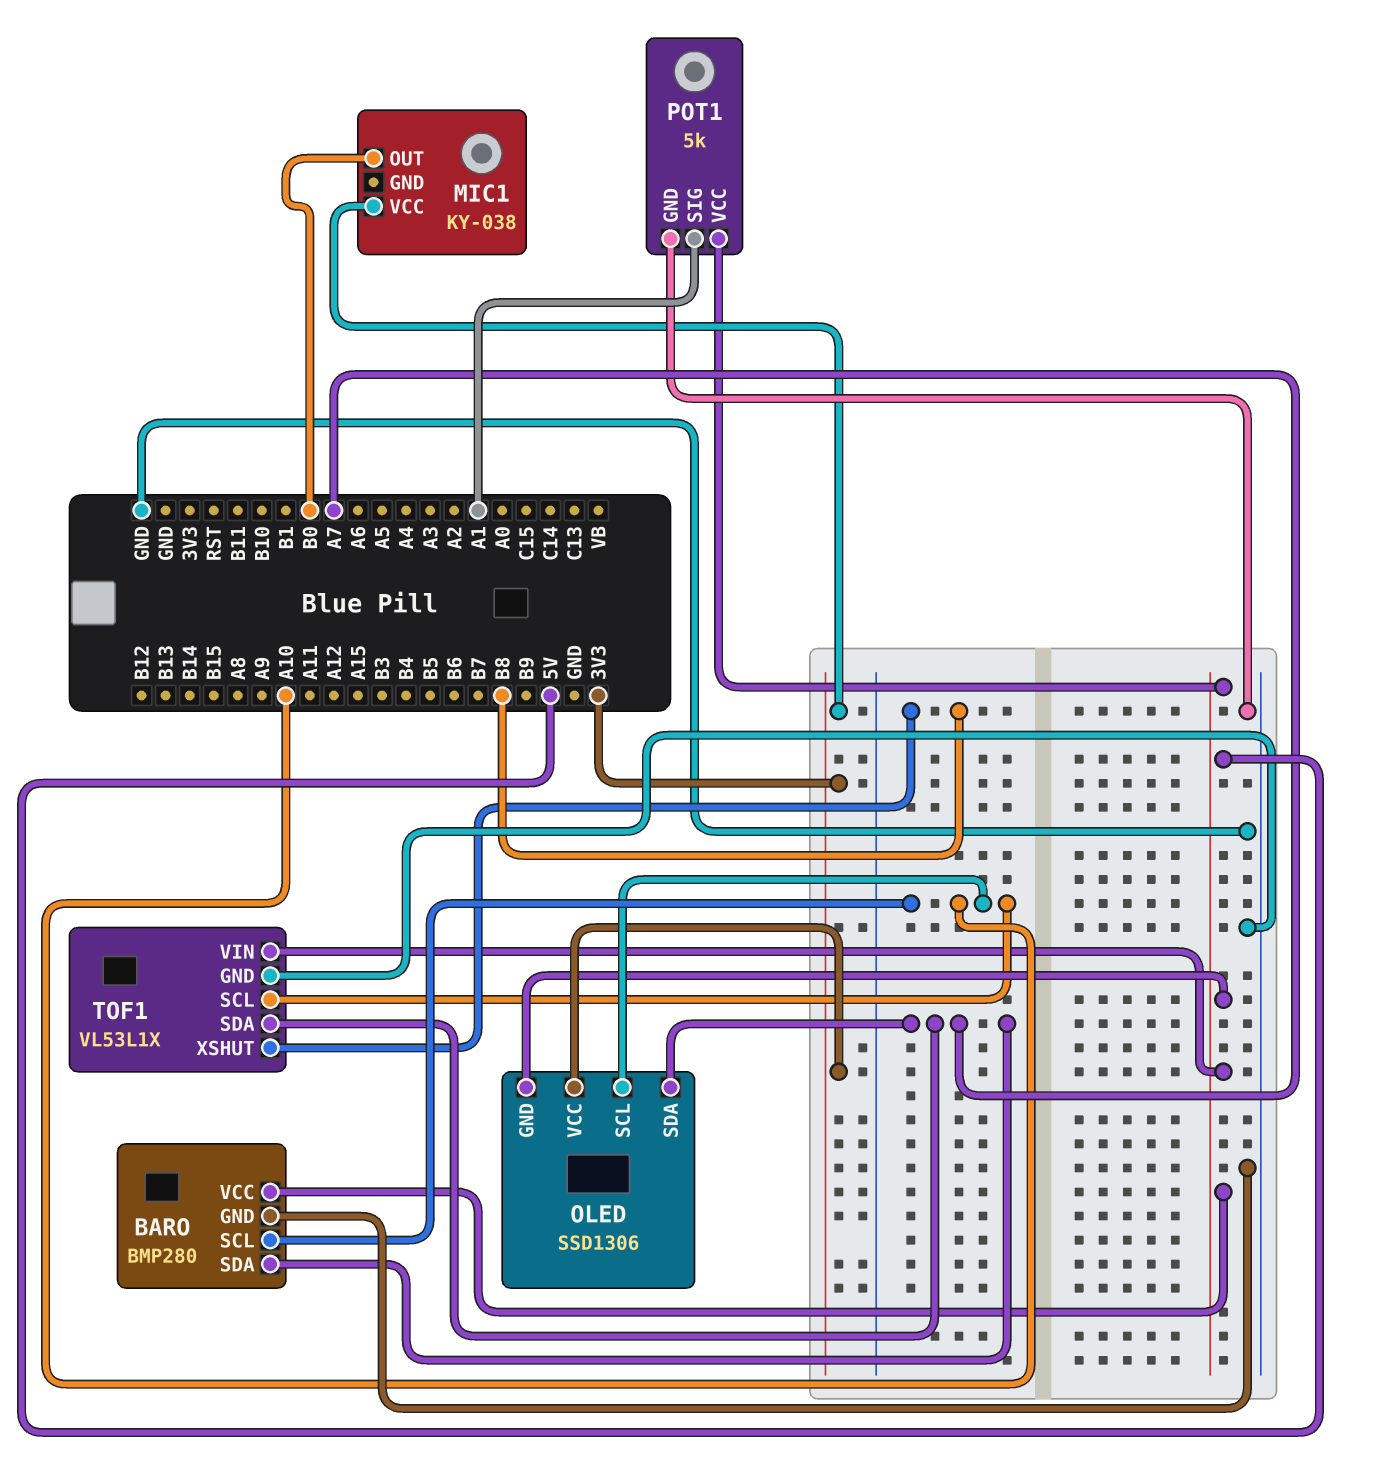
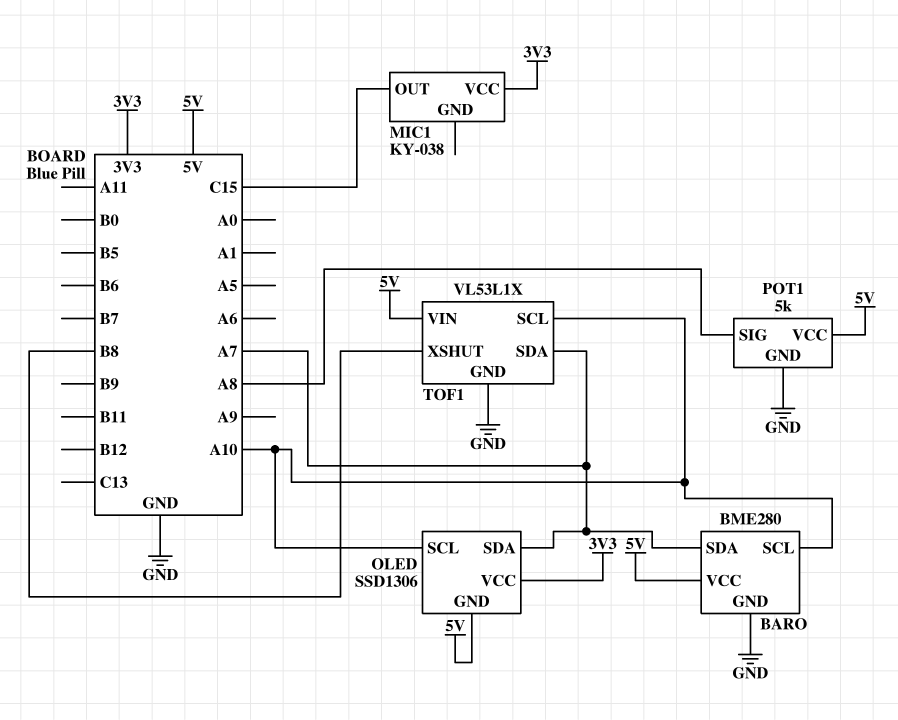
BARO: BMP280 -> BME280
MIC1 pin OUT: B0 -> C15
POT1 pin SIG: A1 -> A8

